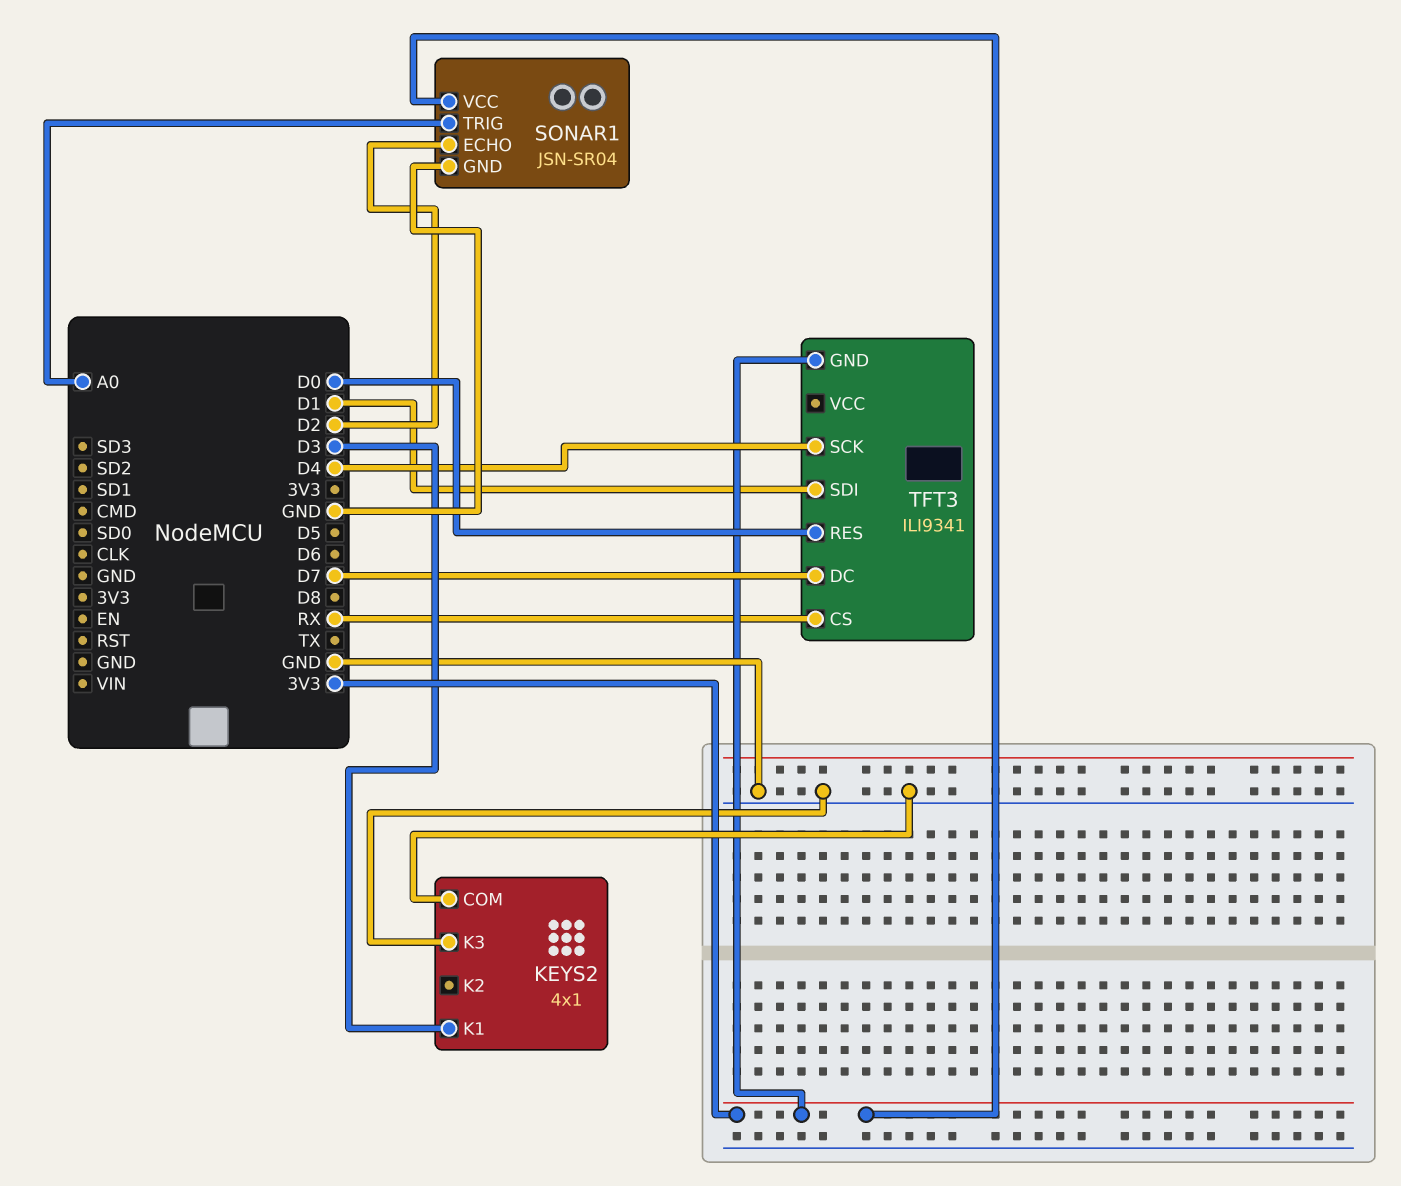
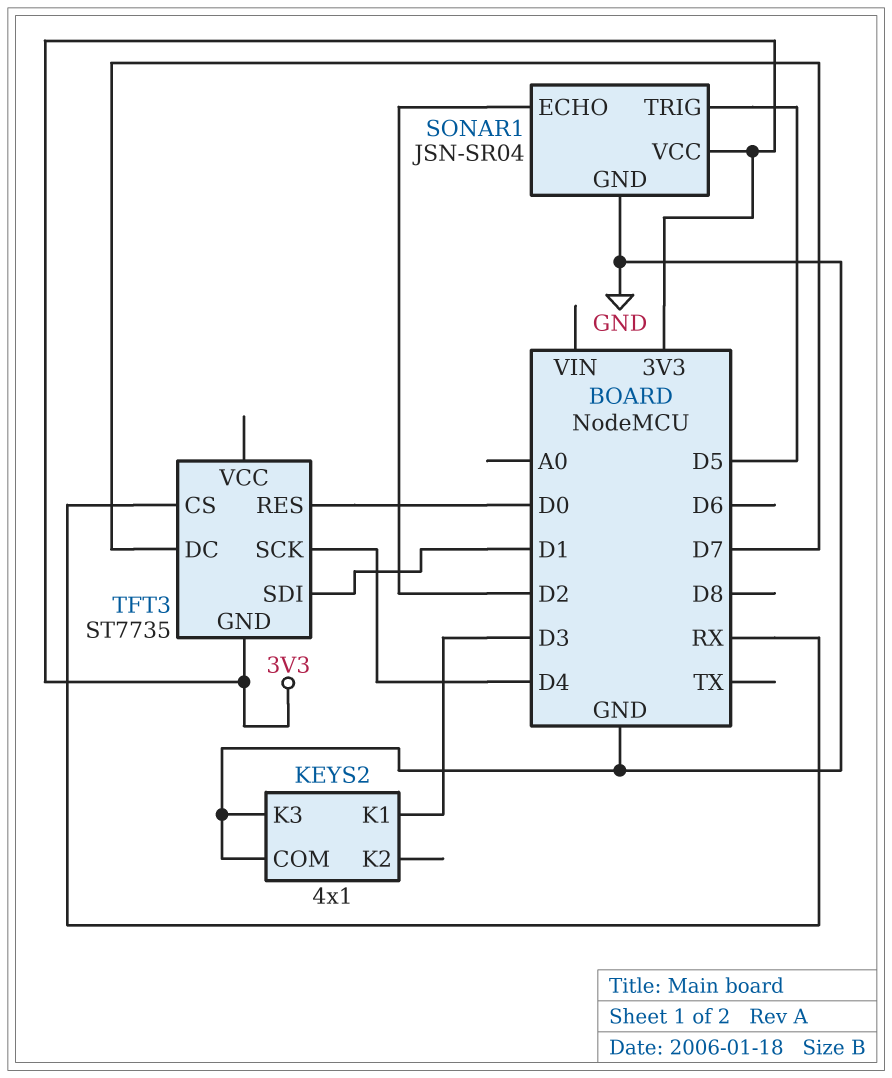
SONAR1 pin TRIG: A0 -> D5
TFT3: ILI9341 -> ST7735

